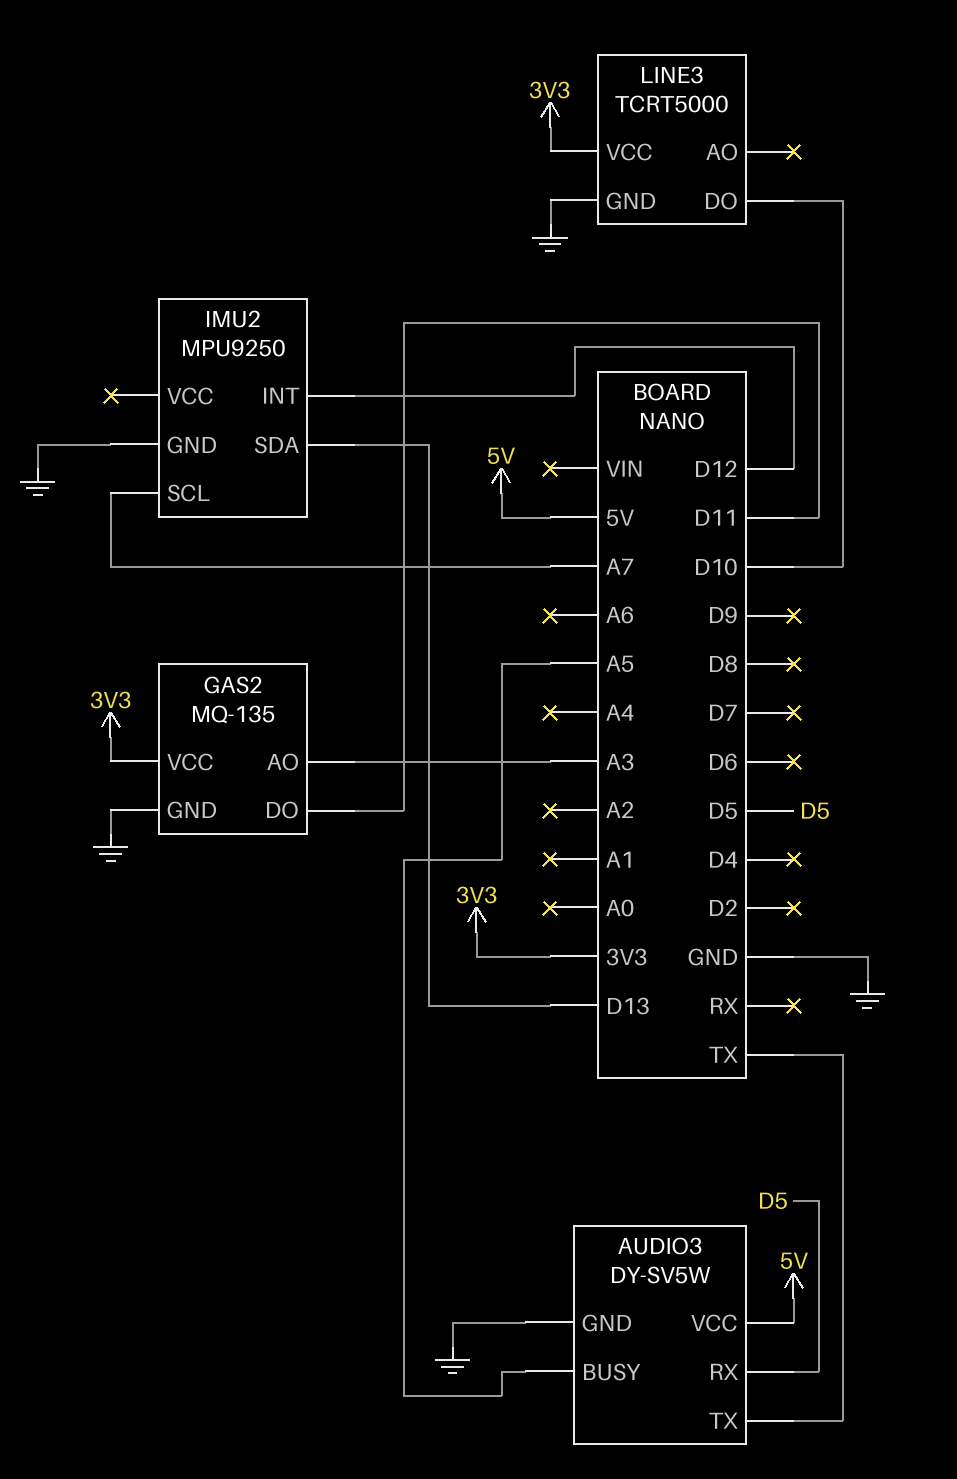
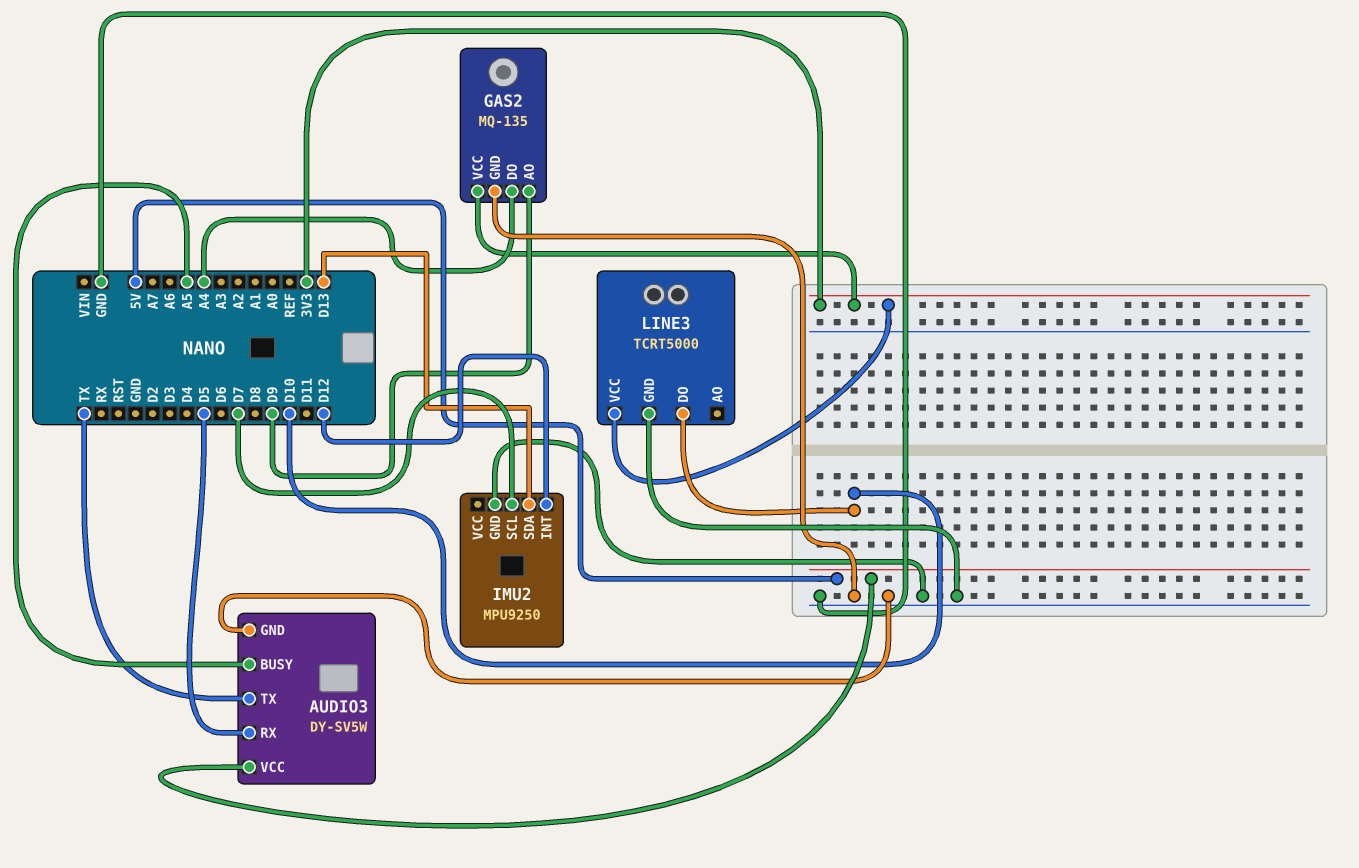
GAS2 pin AO: A3 -> D9
GAS2 pin DO: D11 -> A4
IMU2 pin SCL: A7 -> D7

